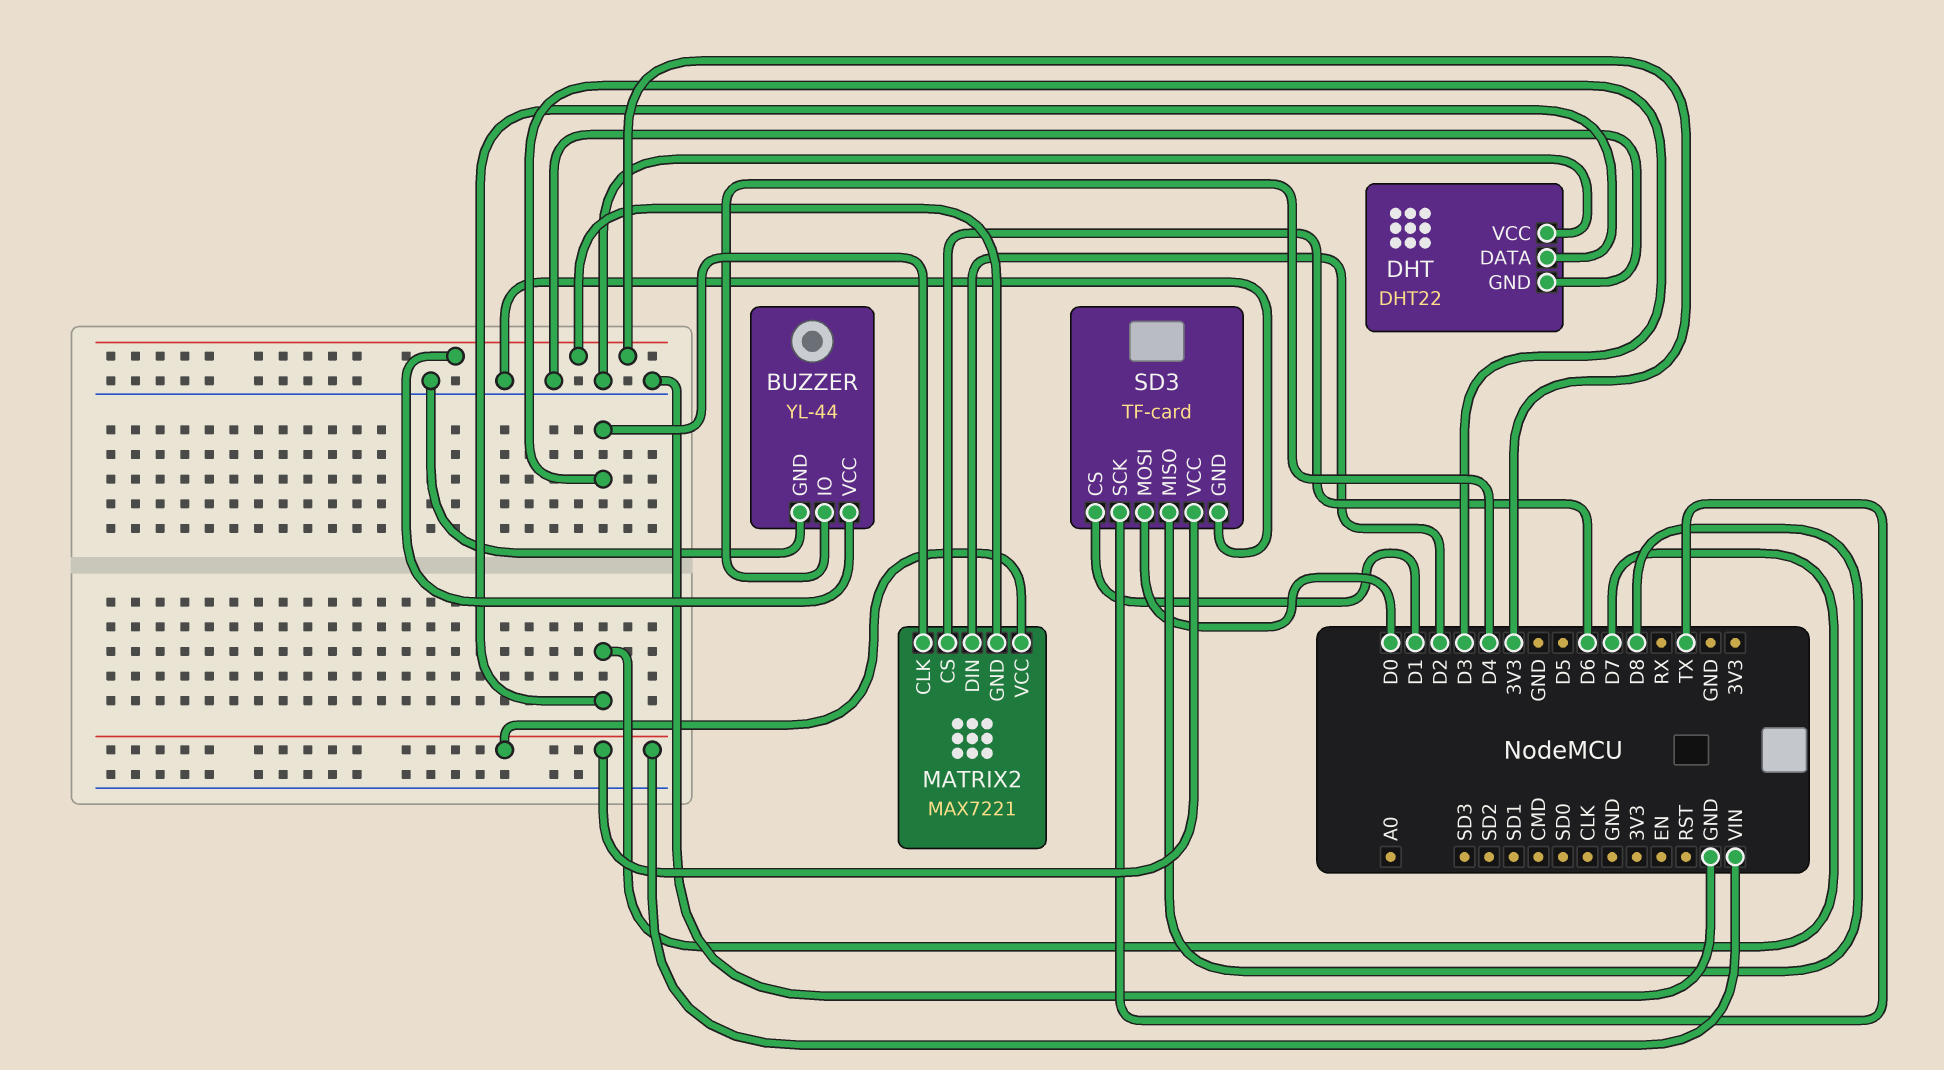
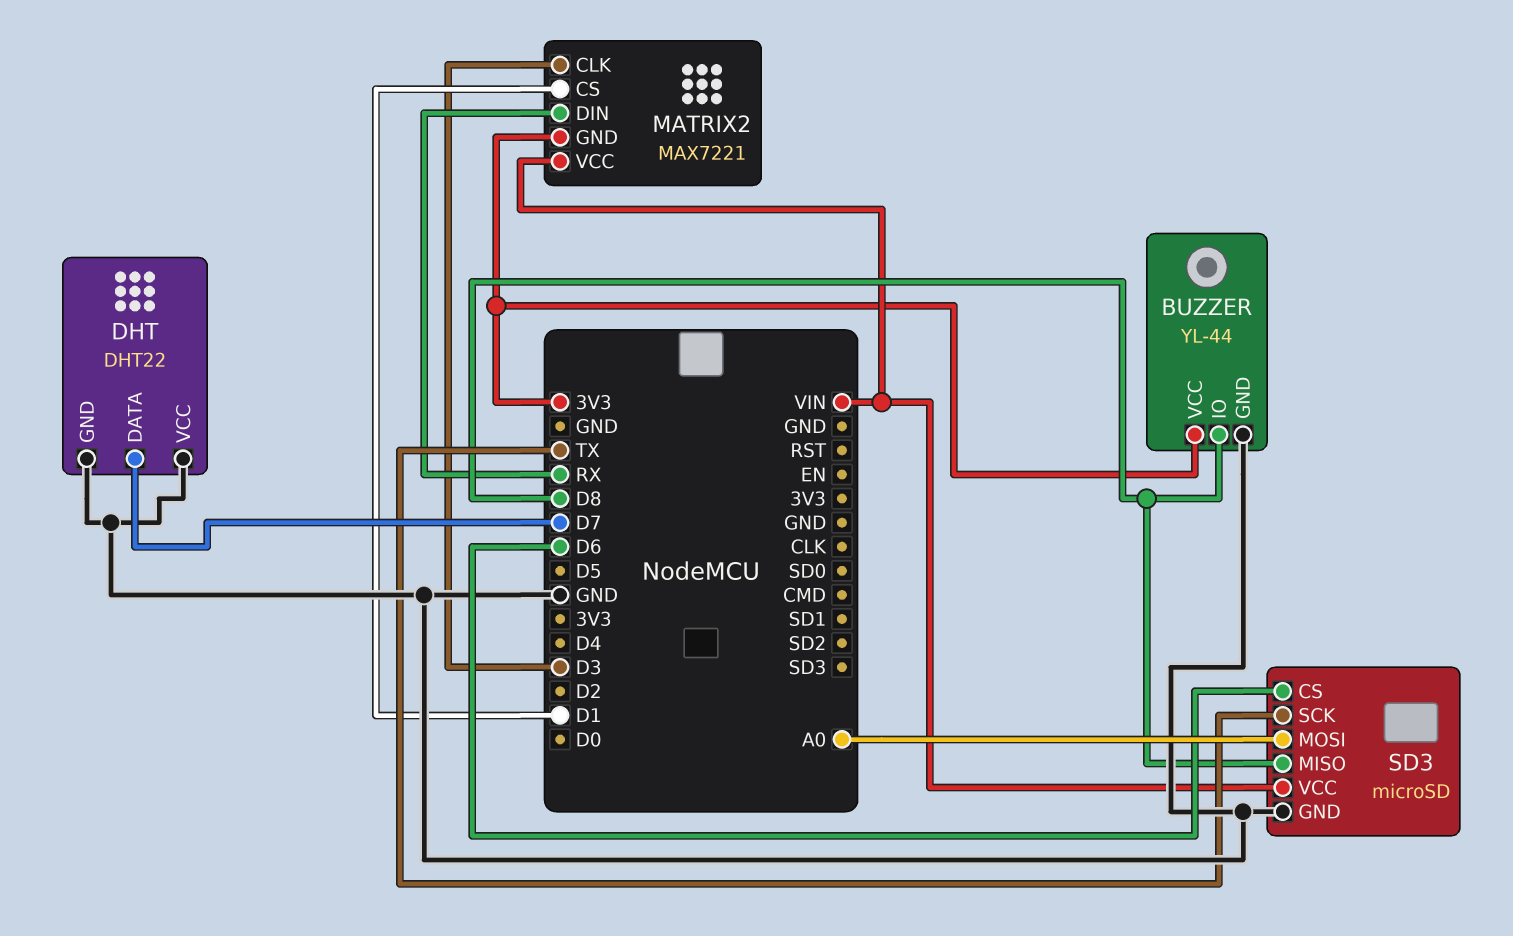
BUZZER pin IO: D4 -> D8
MATRIX2 pin CS: D6 -> D1
MATRIX2 pin DIN: D2 -> RX
SD3: TF-card -> microSD
SD3 pin CS: D1 -> D6
SD3 pin MOSI: D0 -> A0

